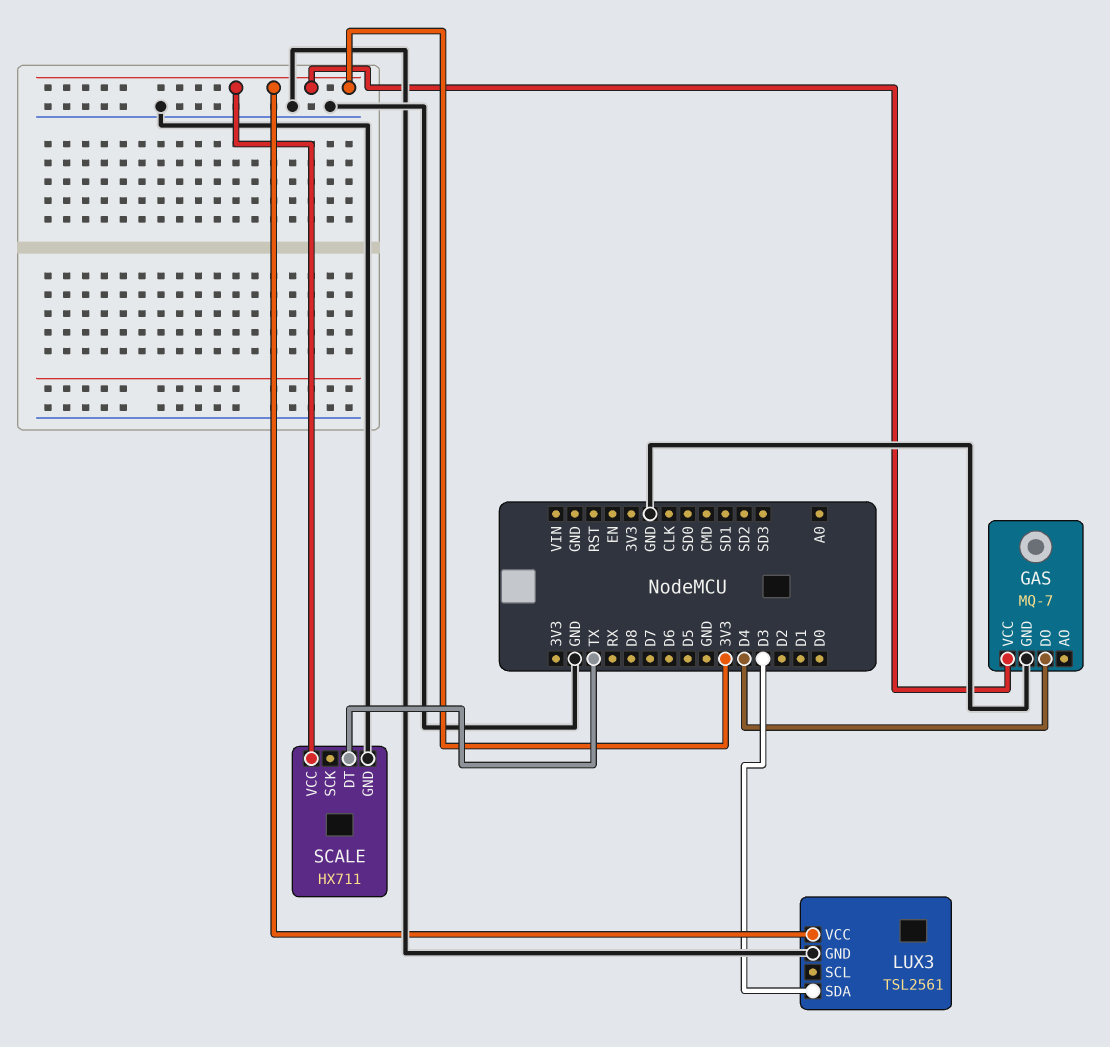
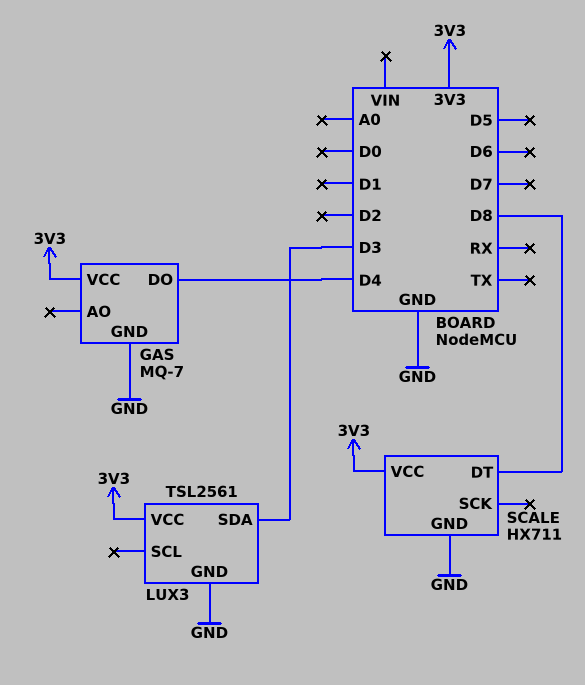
SCALE pin DT: TX -> D8

